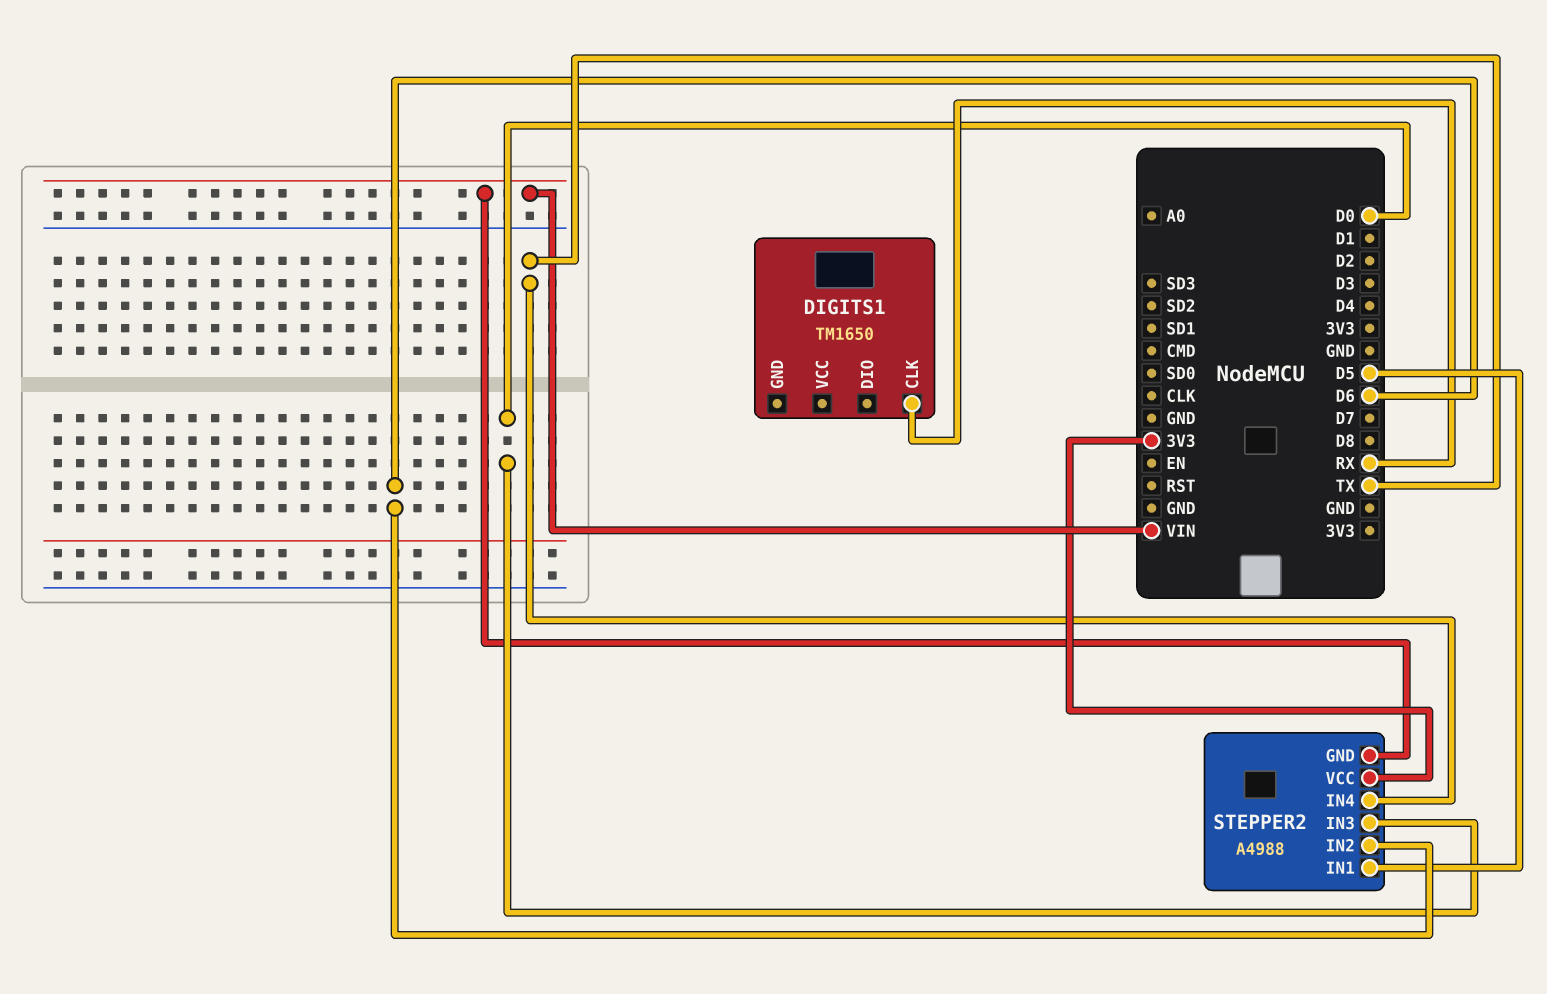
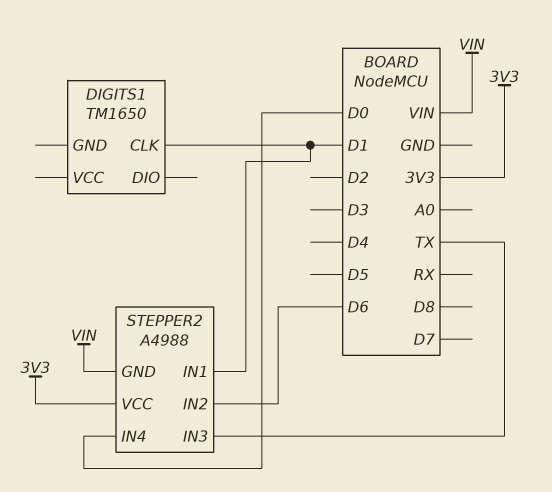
DIGITS1 pin CLK: RX -> D1
STEPPER2 pin IN1: D5 -> D1
STEPPER2 pin IN3: D0 -> TX
STEPPER2 pin IN4: TX -> D0

